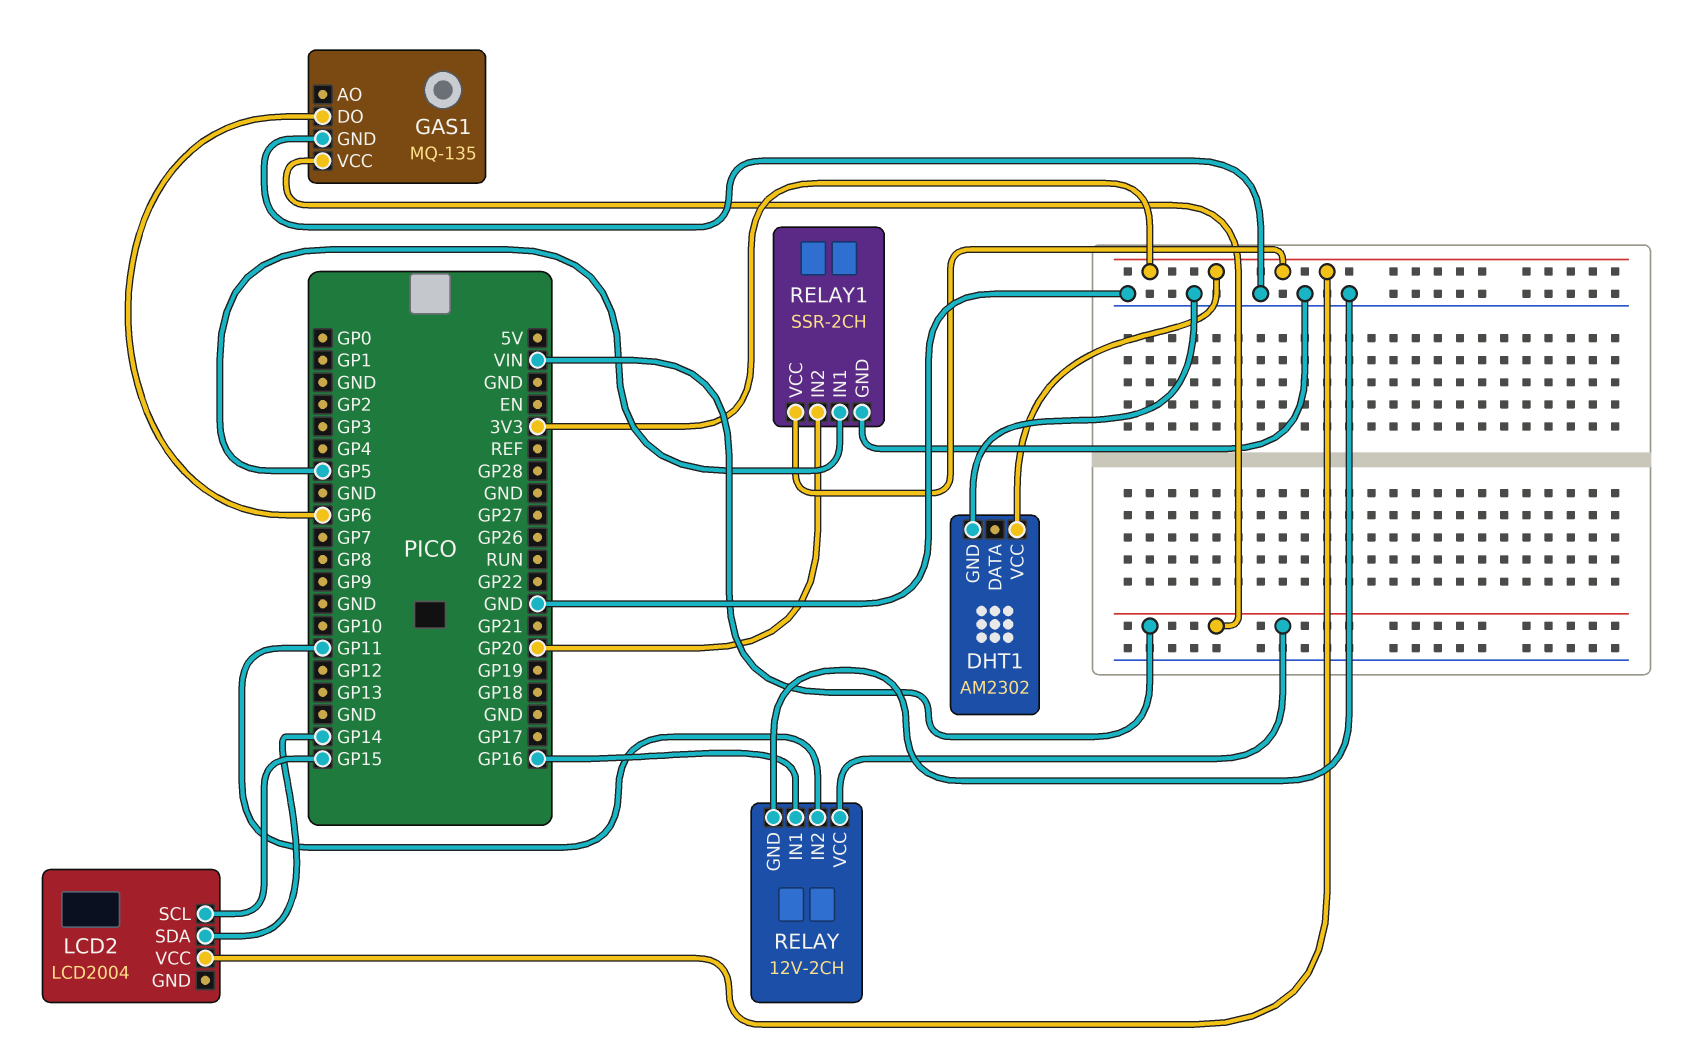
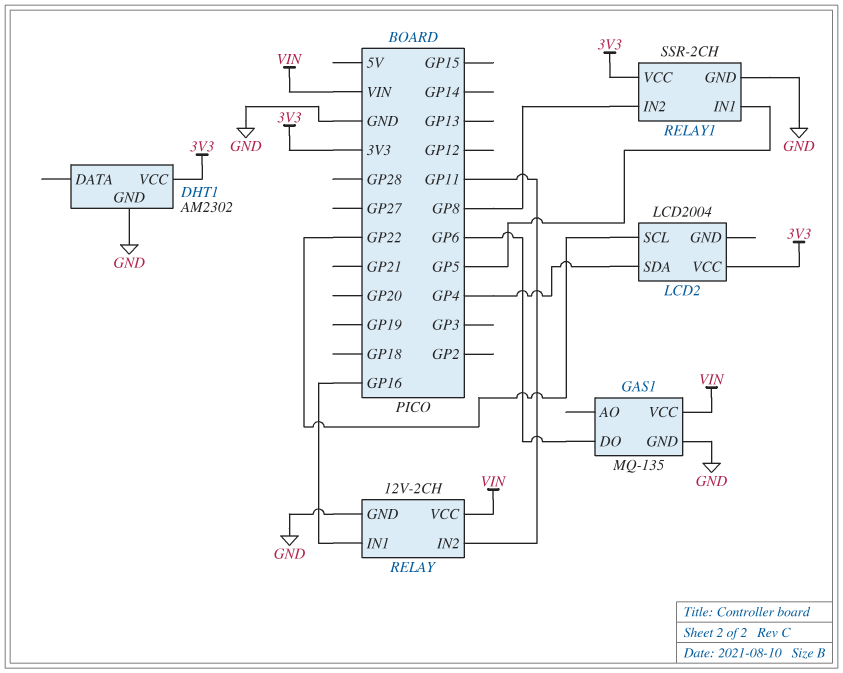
LCD2 pin SCL: GP15 -> GP22
LCD2 pin SDA: GP14 -> GP4
RELAY1 pin IN2: GP20 -> GP8

